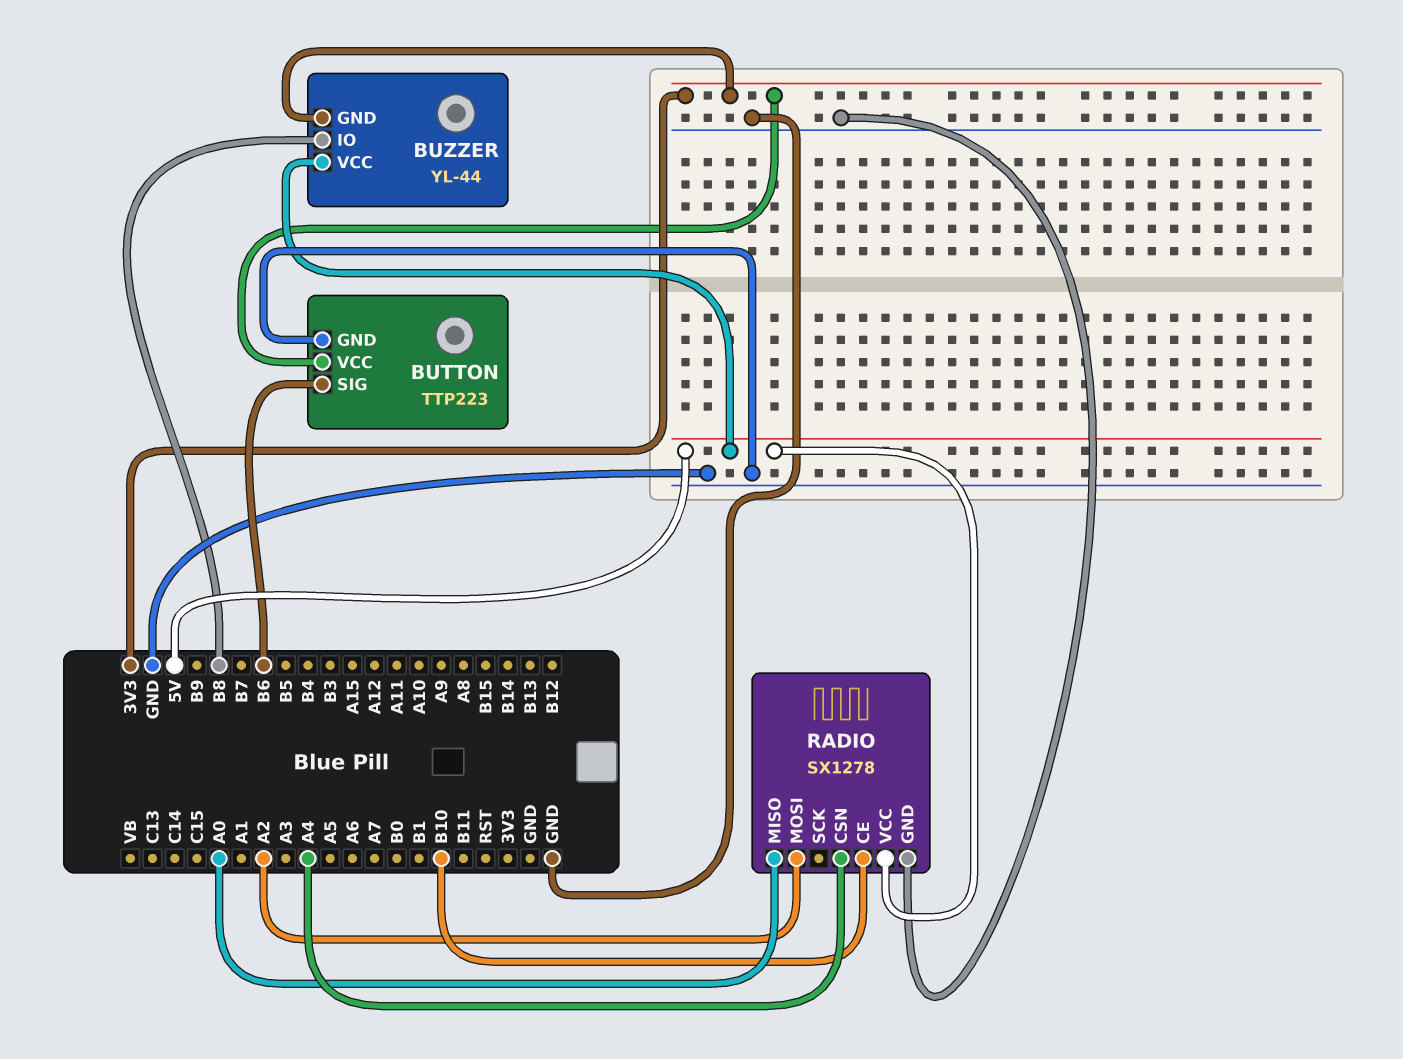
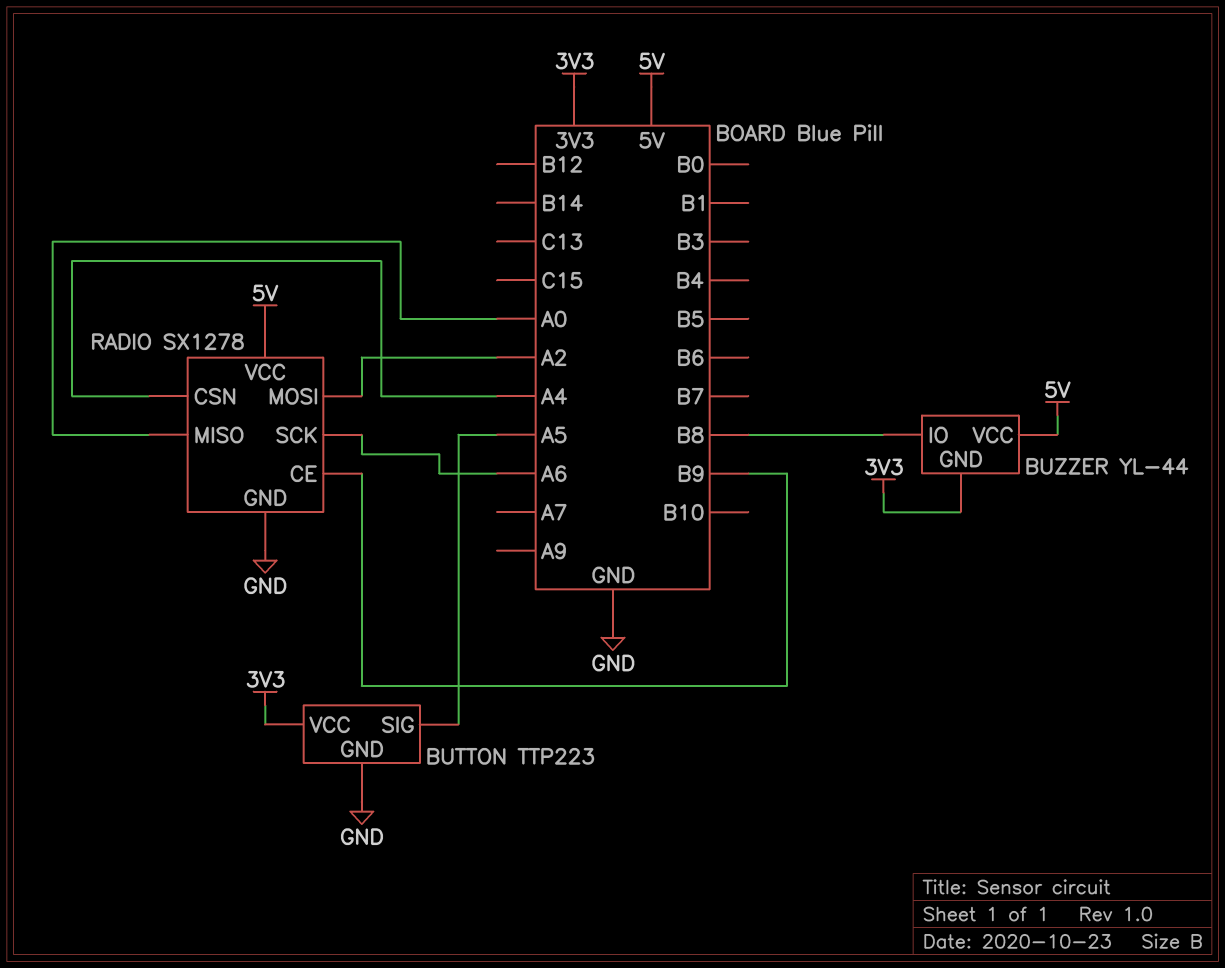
BUTTON pin SIG: B6 -> A5
RADIO pin CE: B10 -> B9
RADIO pin SCK: none -> A6

